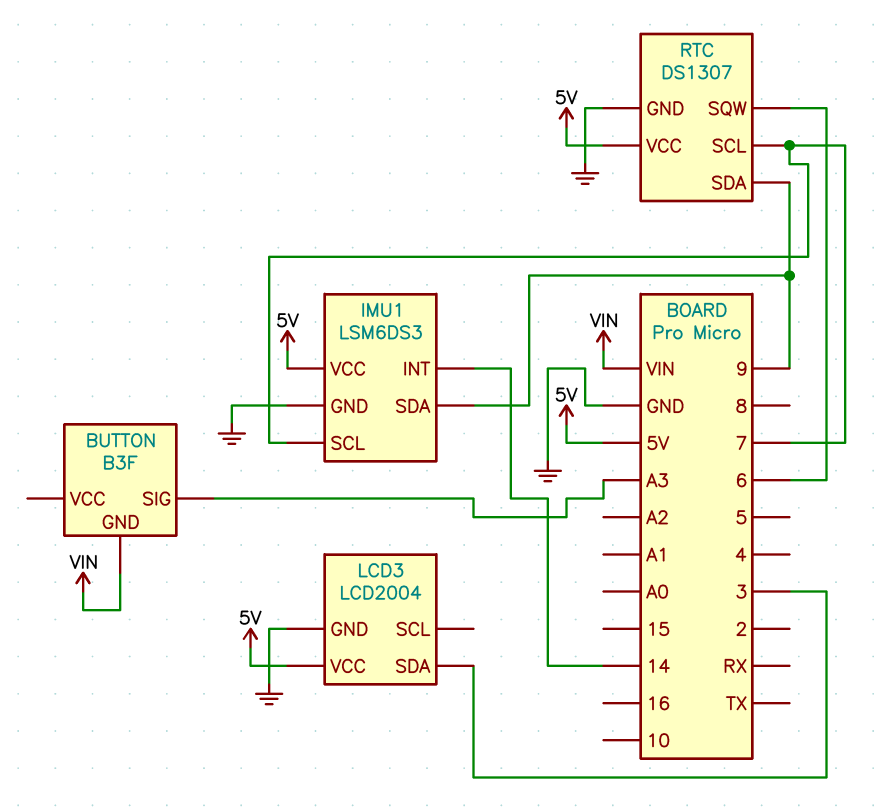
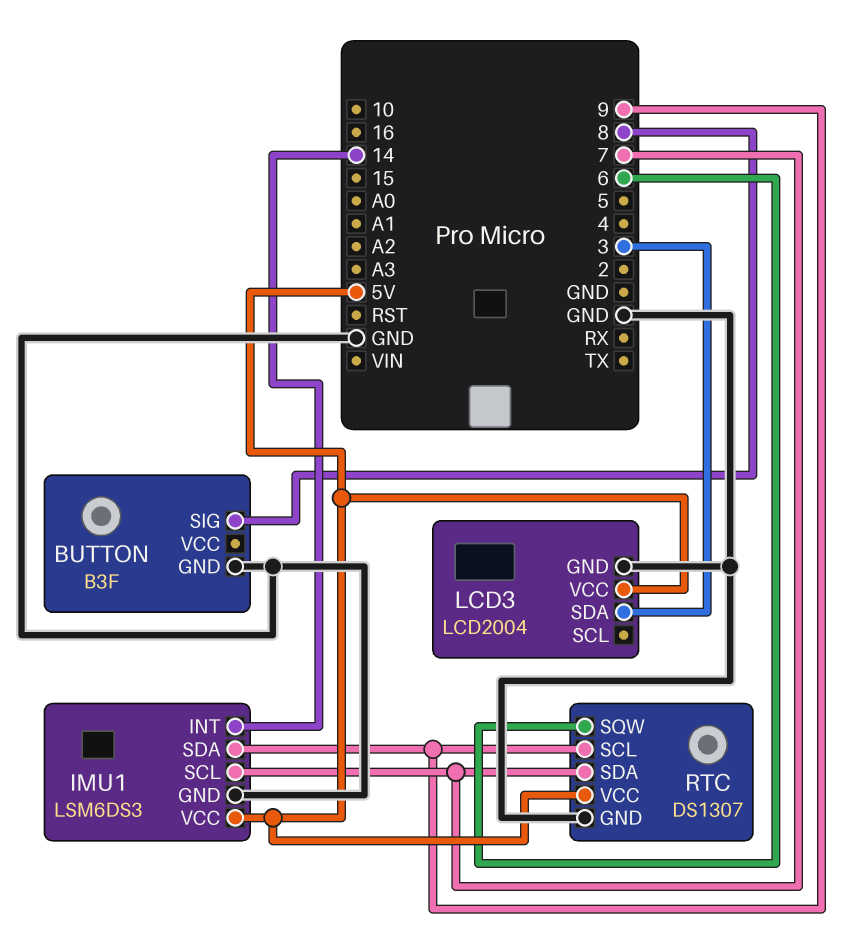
BUTTON pin GND: VIN -> GND
BUTTON pin SIG: A3 -> 8
RTC pin SCL: 7 -> 9
RTC pin SDA: 9 -> 7

